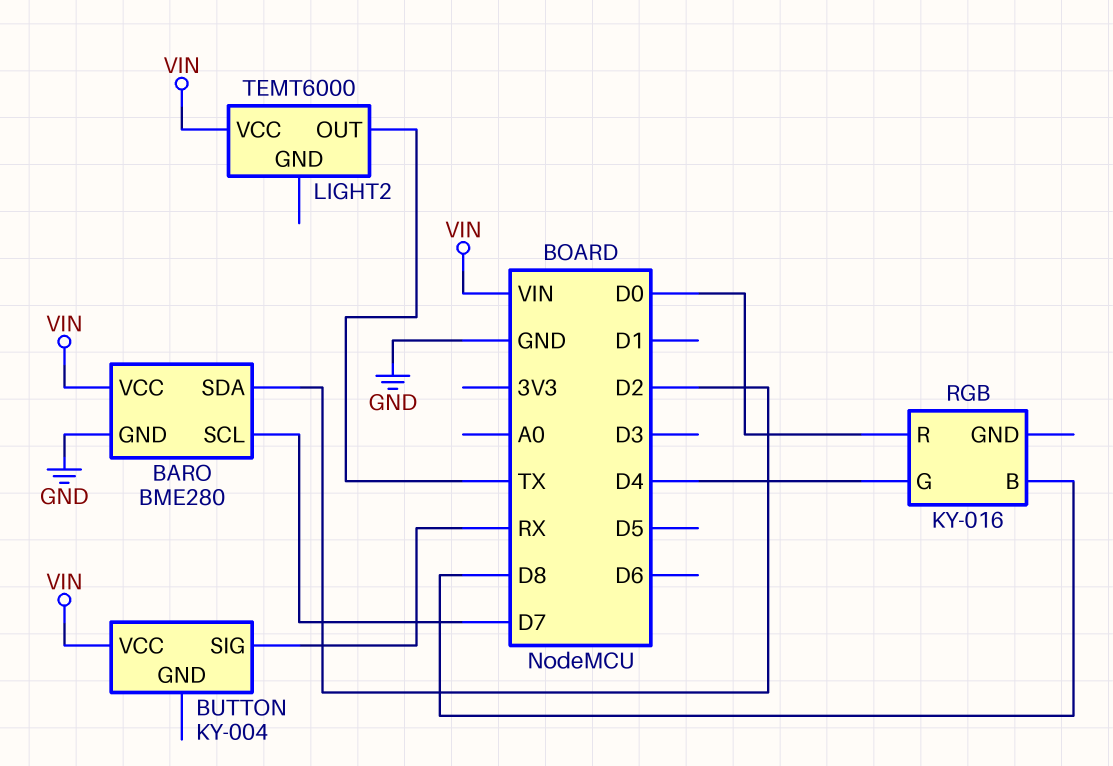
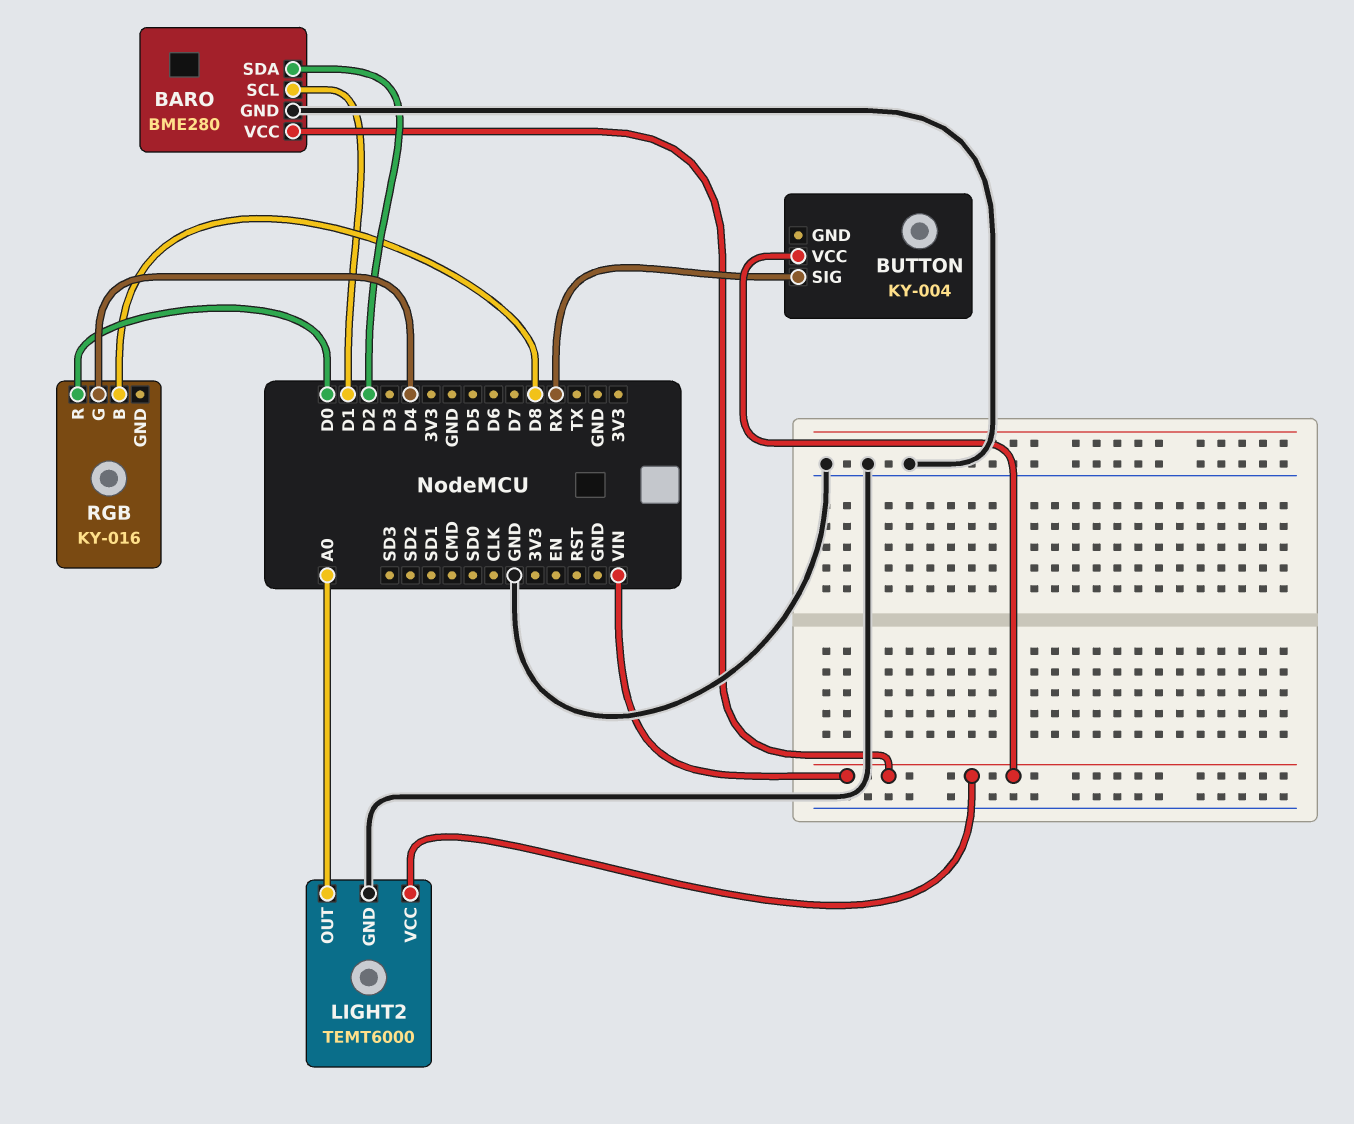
BARO pin SCL: D7 -> D1
LIGHT2 pin GND: none -> GND
LIGHT2 pin OUT: TX -> A0

